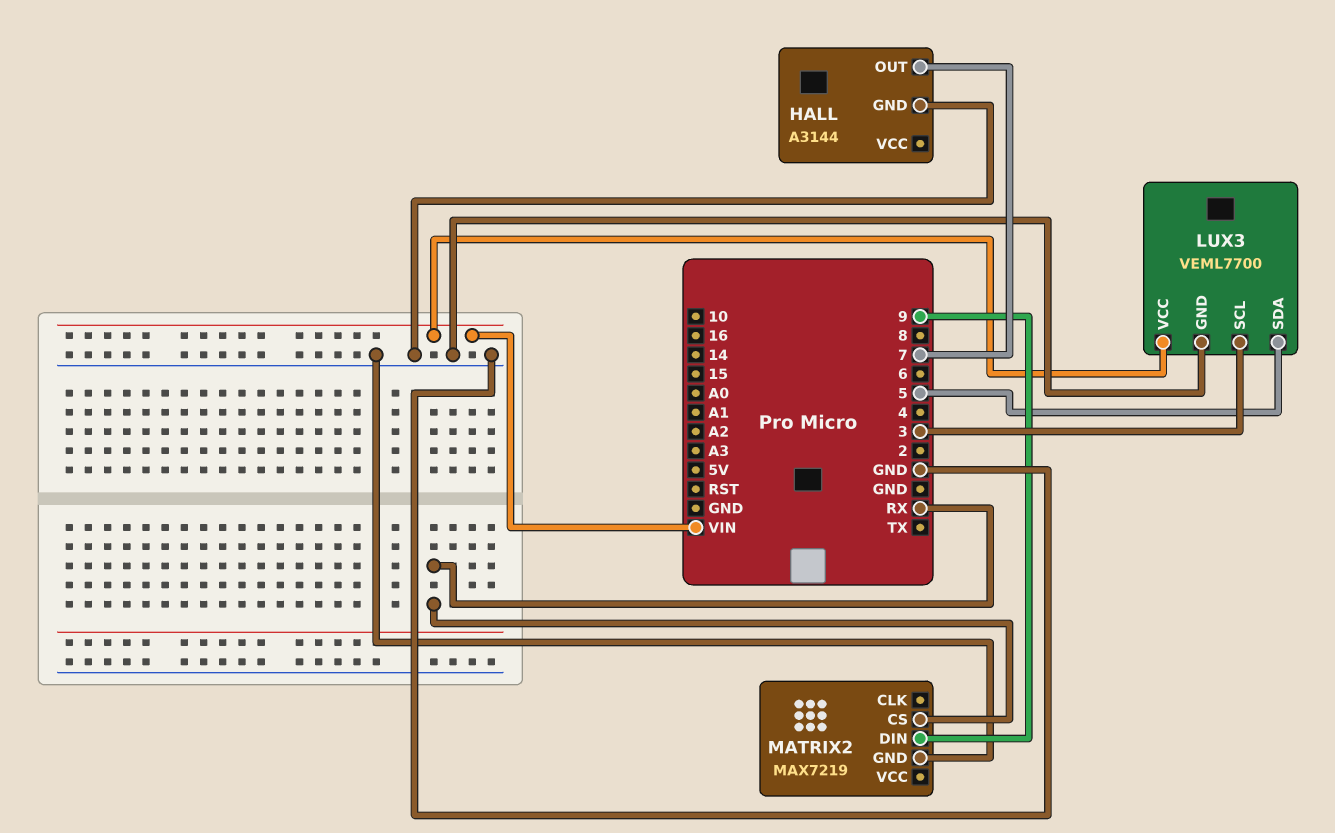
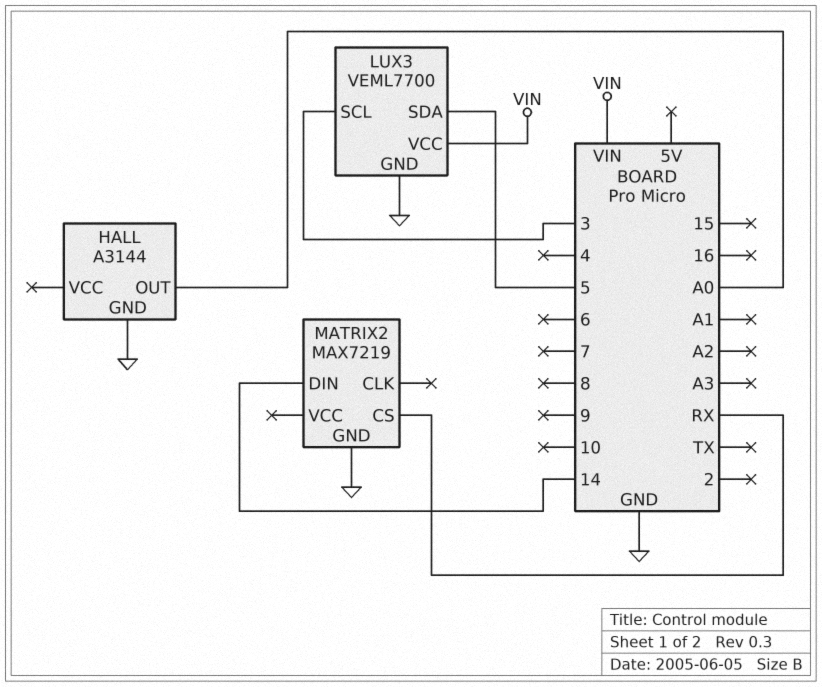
HALL pin OUT: 7 -> A0
MATRIX2 pin DIN: 9 -> 14

